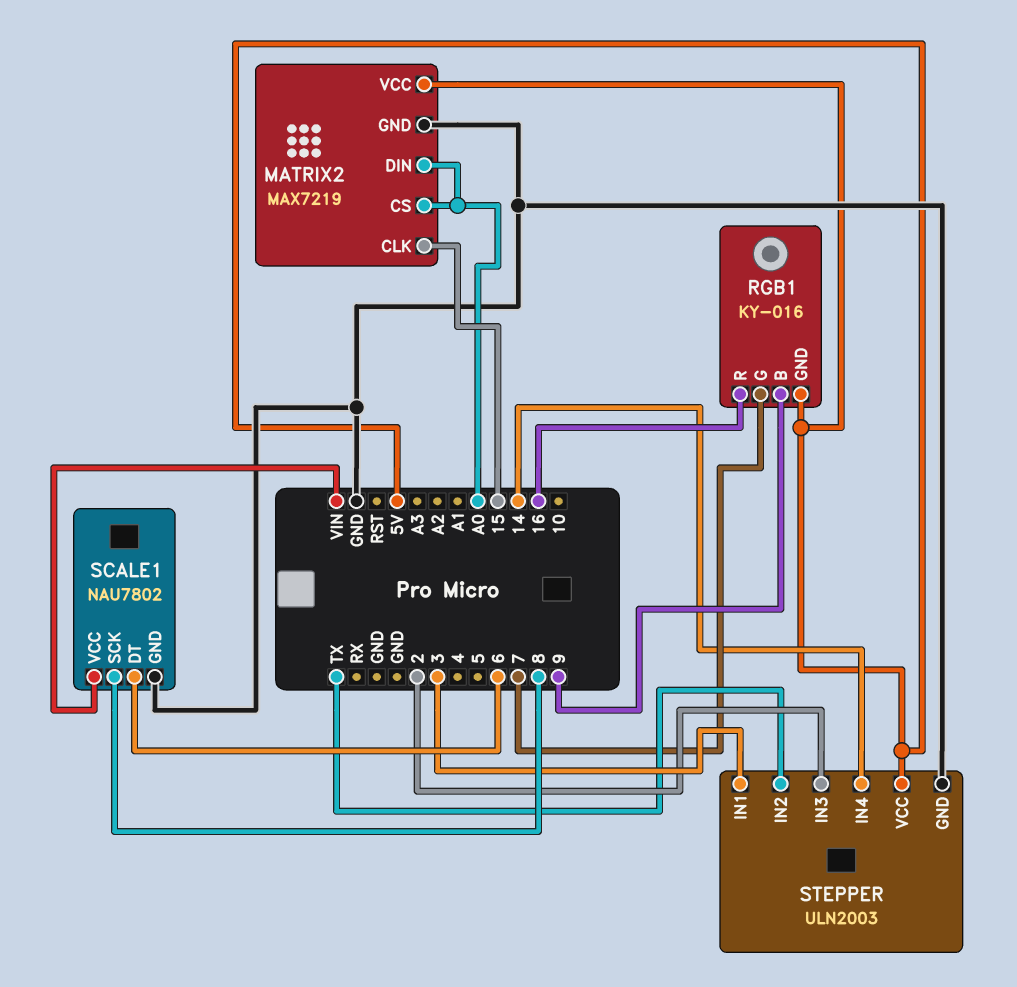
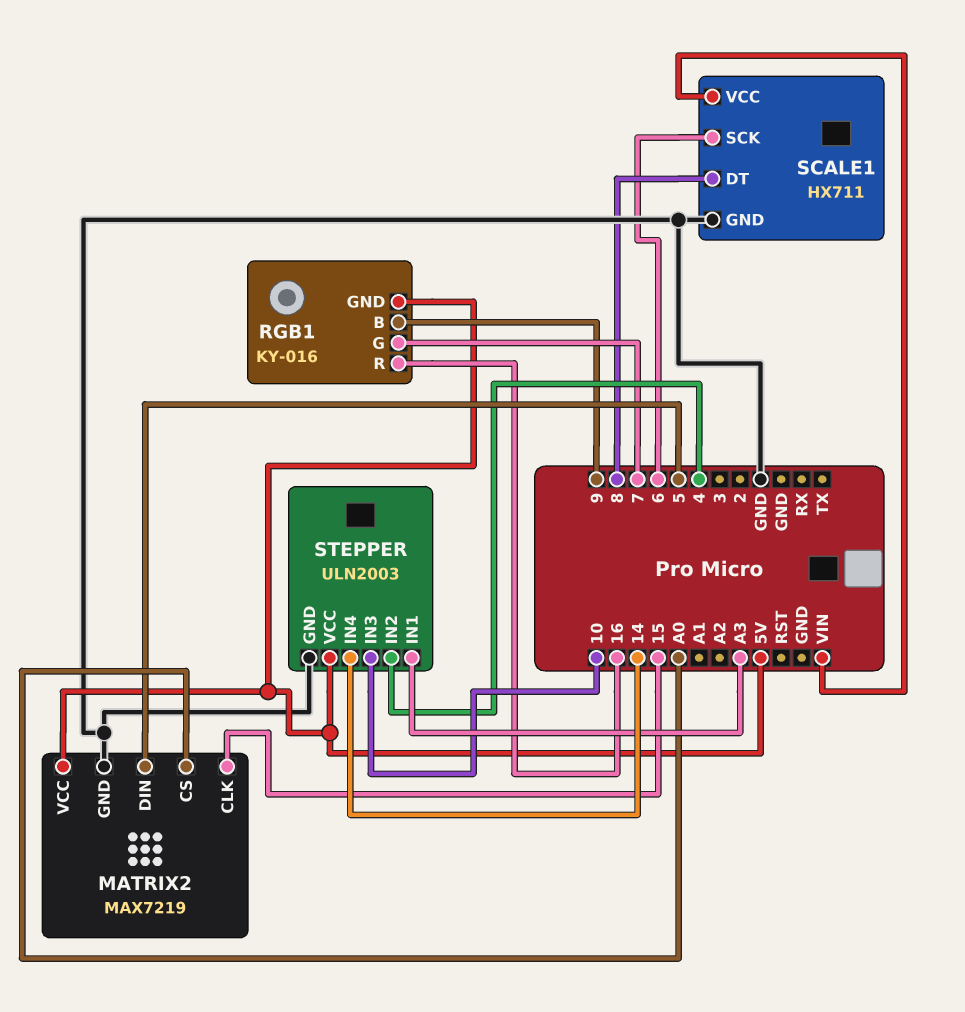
MATRIX2 pin DIN: A0 -> 5
SCALE1: NAU7802 -> HX711
SCALE1 pin DT: 6 -> 8
SCALE1 pin SCK: 8 -> 6
STEPPER pin IN1: 3 -> A3
STEPPER pin IN2: TX -> 4
STEPPER pin IN3: 2 -> 10

